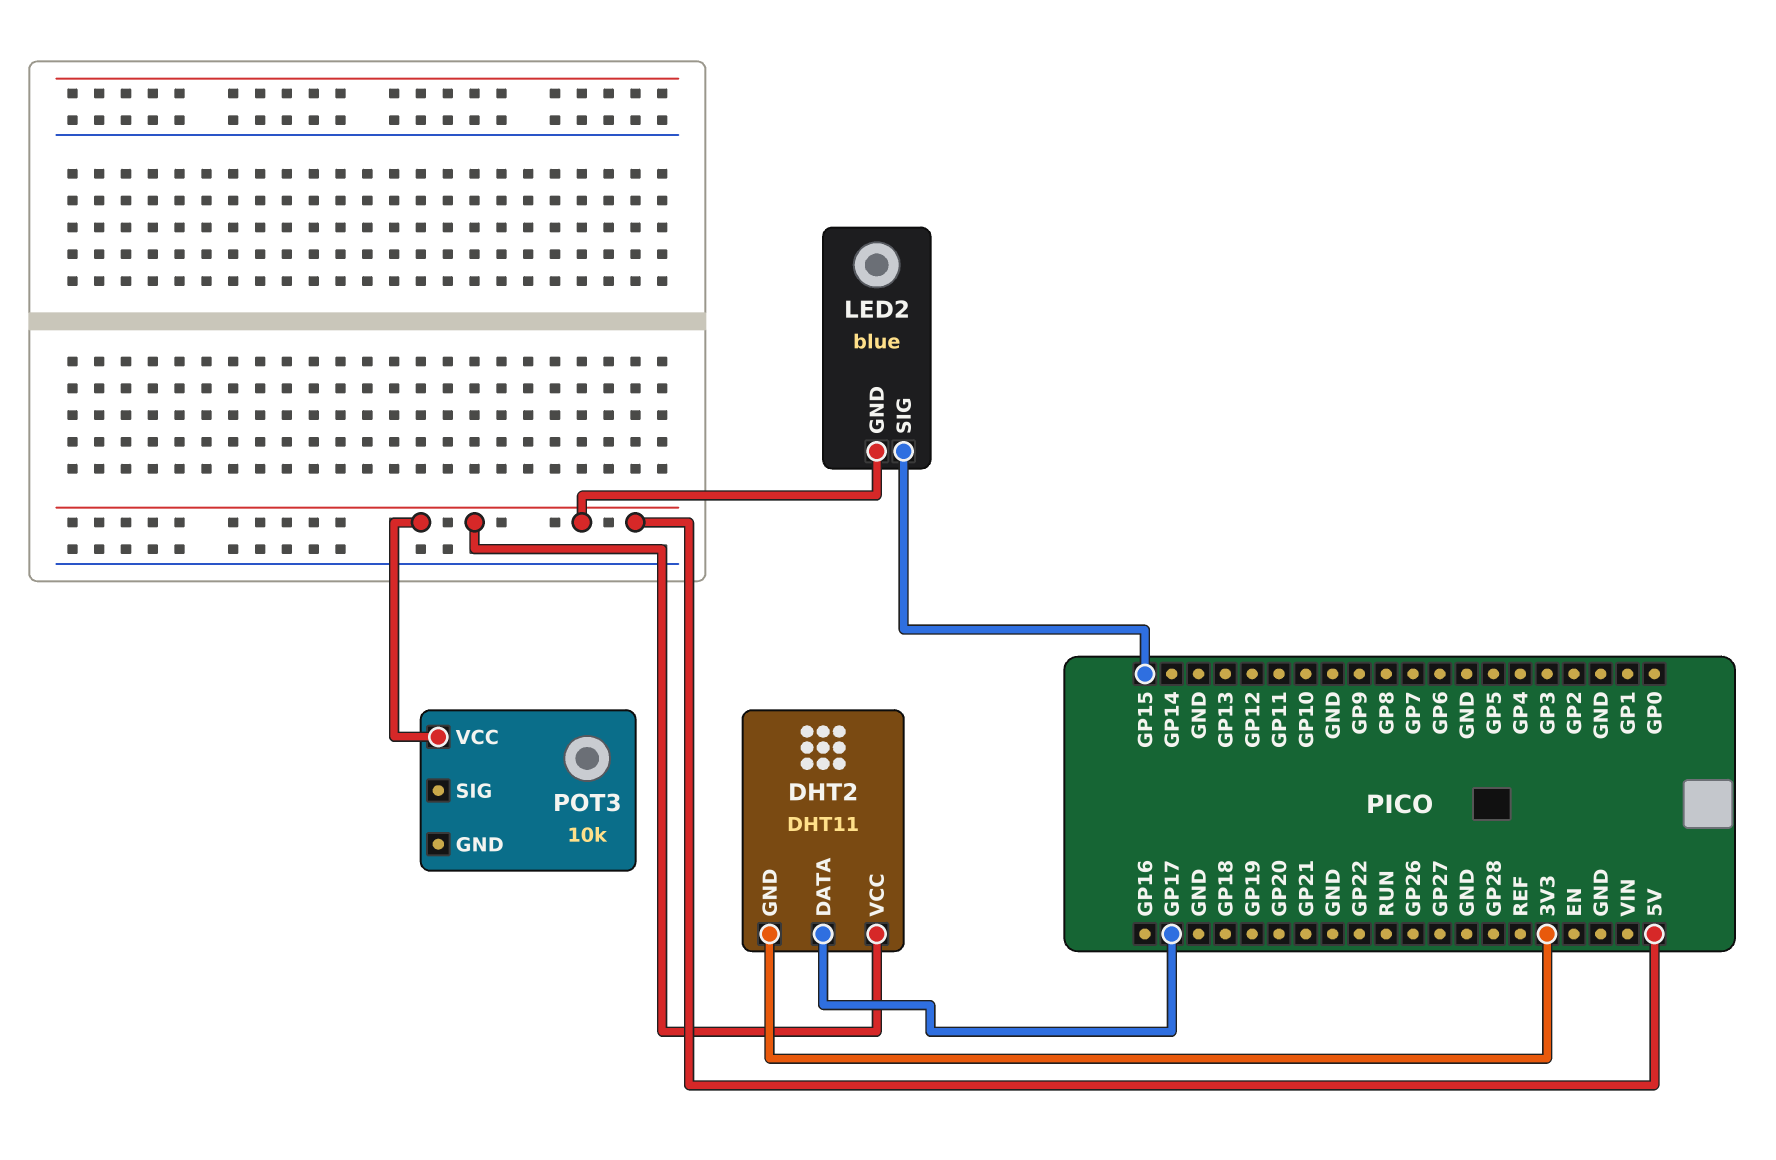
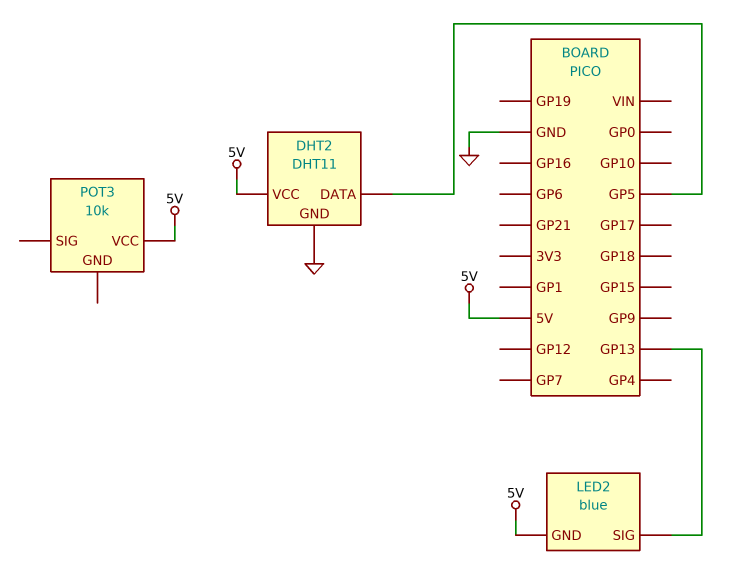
DHT2 pin DATA: GP17 -> GP5
DHT2 pin GND: 3V3 -> GND
LED2 pin SIG: GP15 -> GP13

